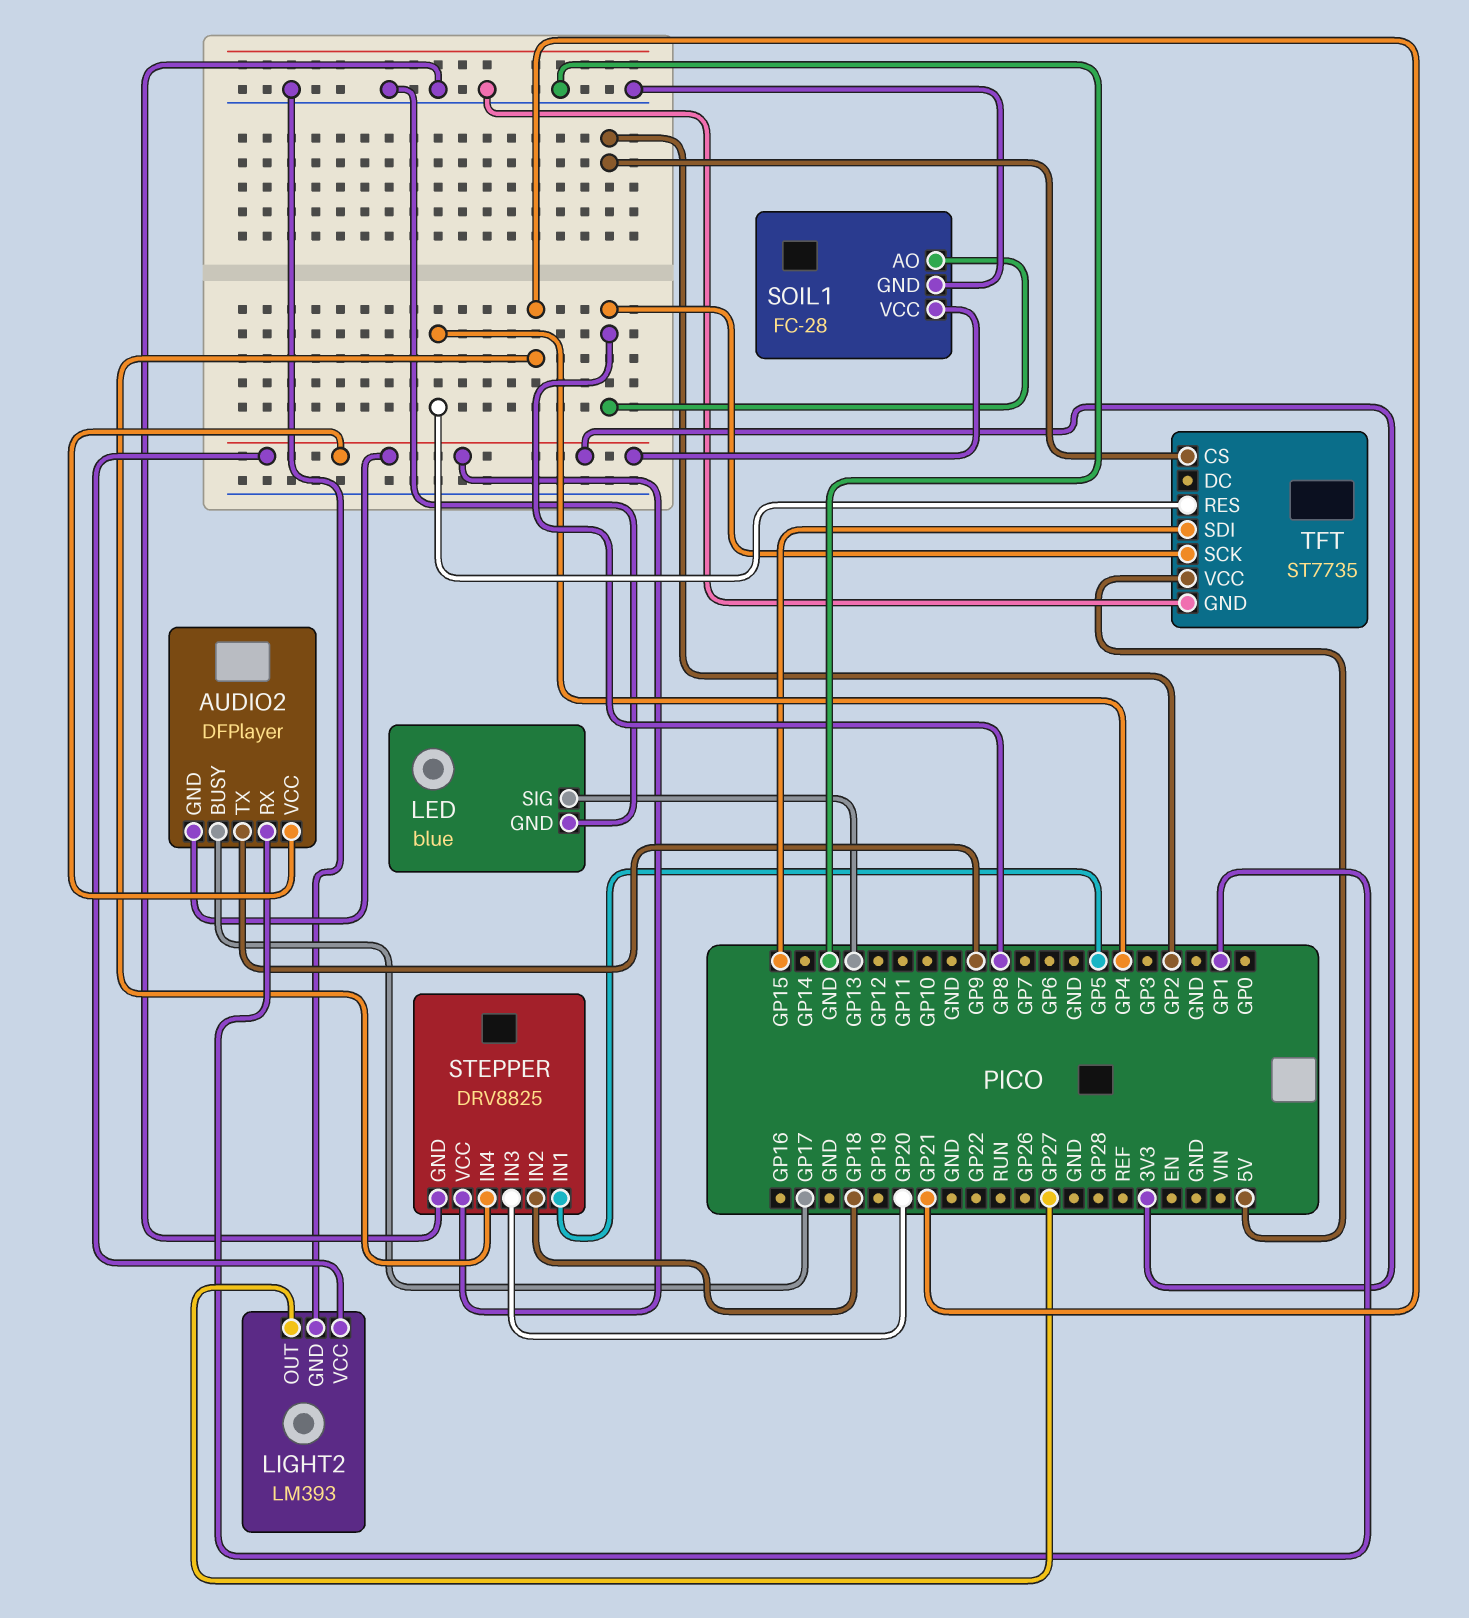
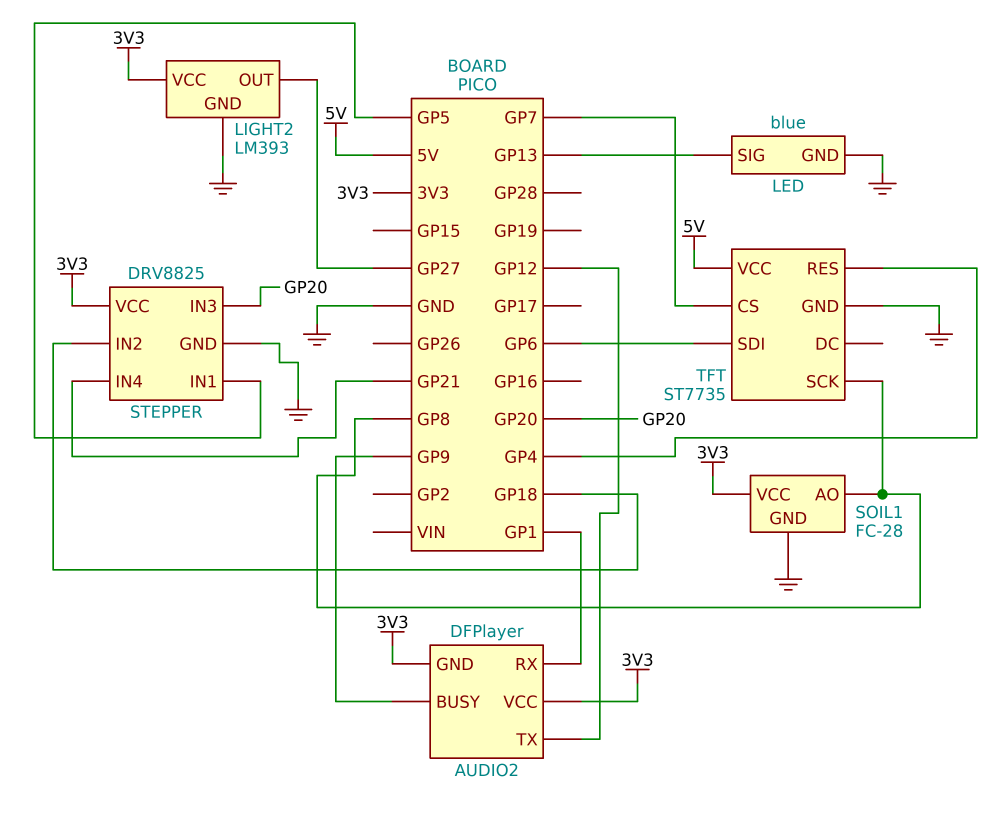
AUDIO2 pin BUSY: GP17 -> GP9
AUDIO2 pin TX: GP9 -> GP12
TFT pin CS: GP2 -> GP7
TFT pin SDI: GP15 -> GP6

